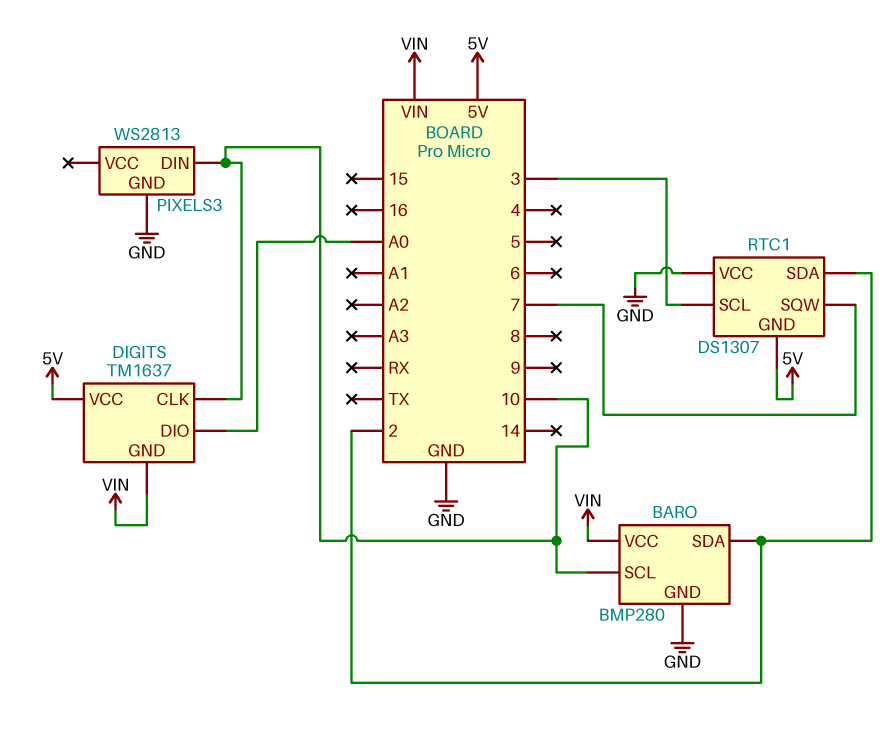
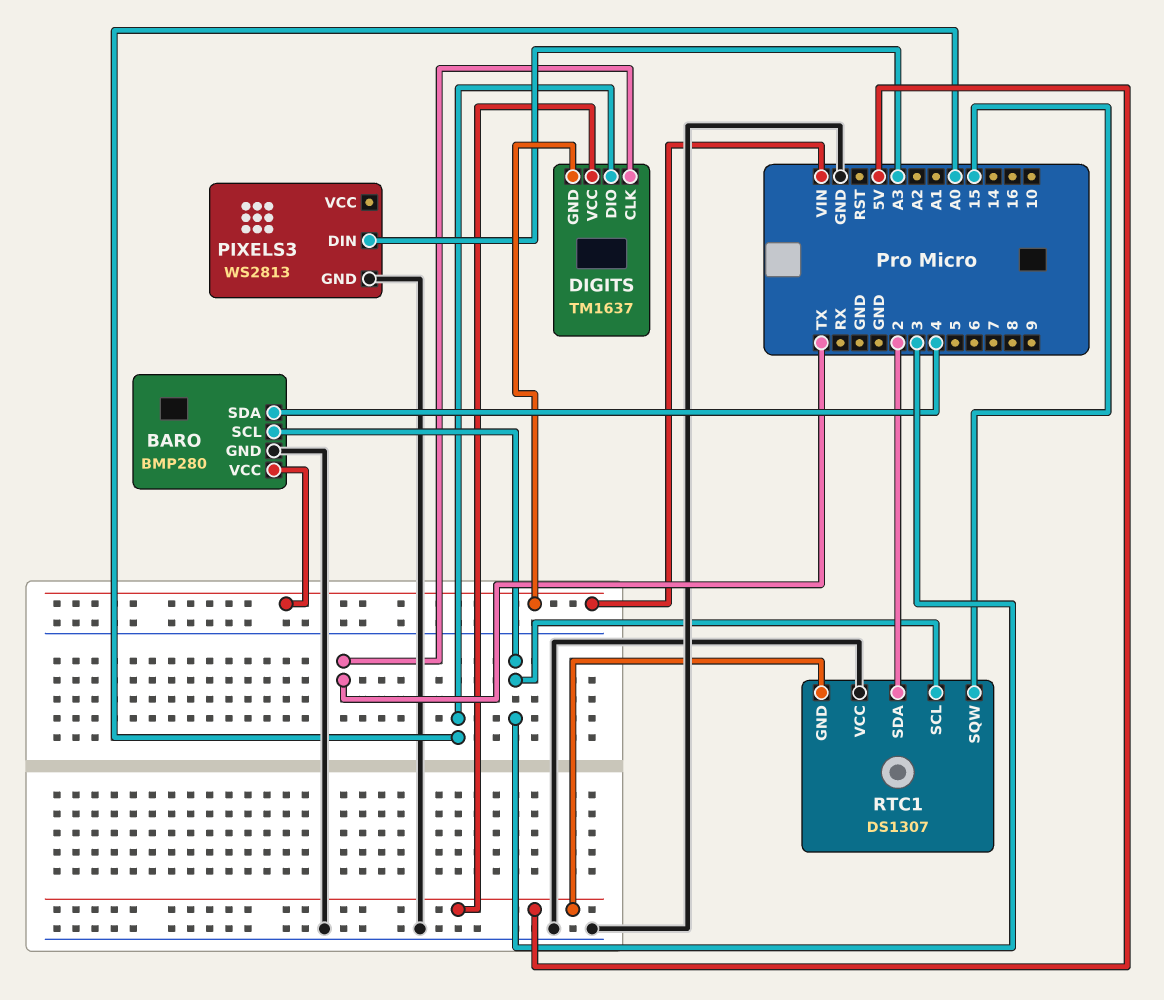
BARO pin SCL: 10 -> 3
BARO pin SDA: 2 -> 4
DIGITS pin CLK: 10 -> TX
PIXELS3 pin DIN: 10 -> A3
RTC1 pin SQW: 7 -> 15

